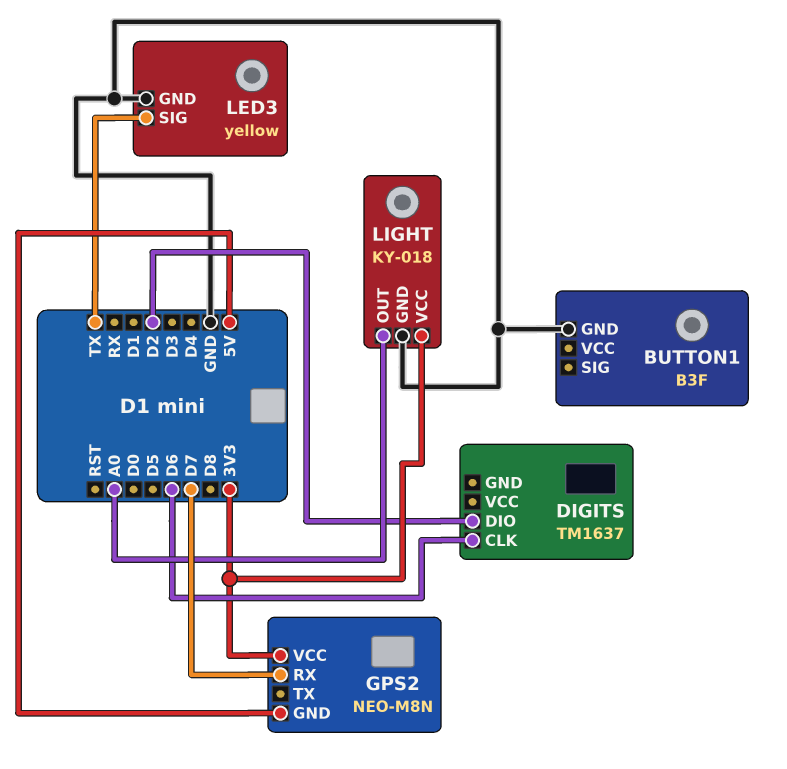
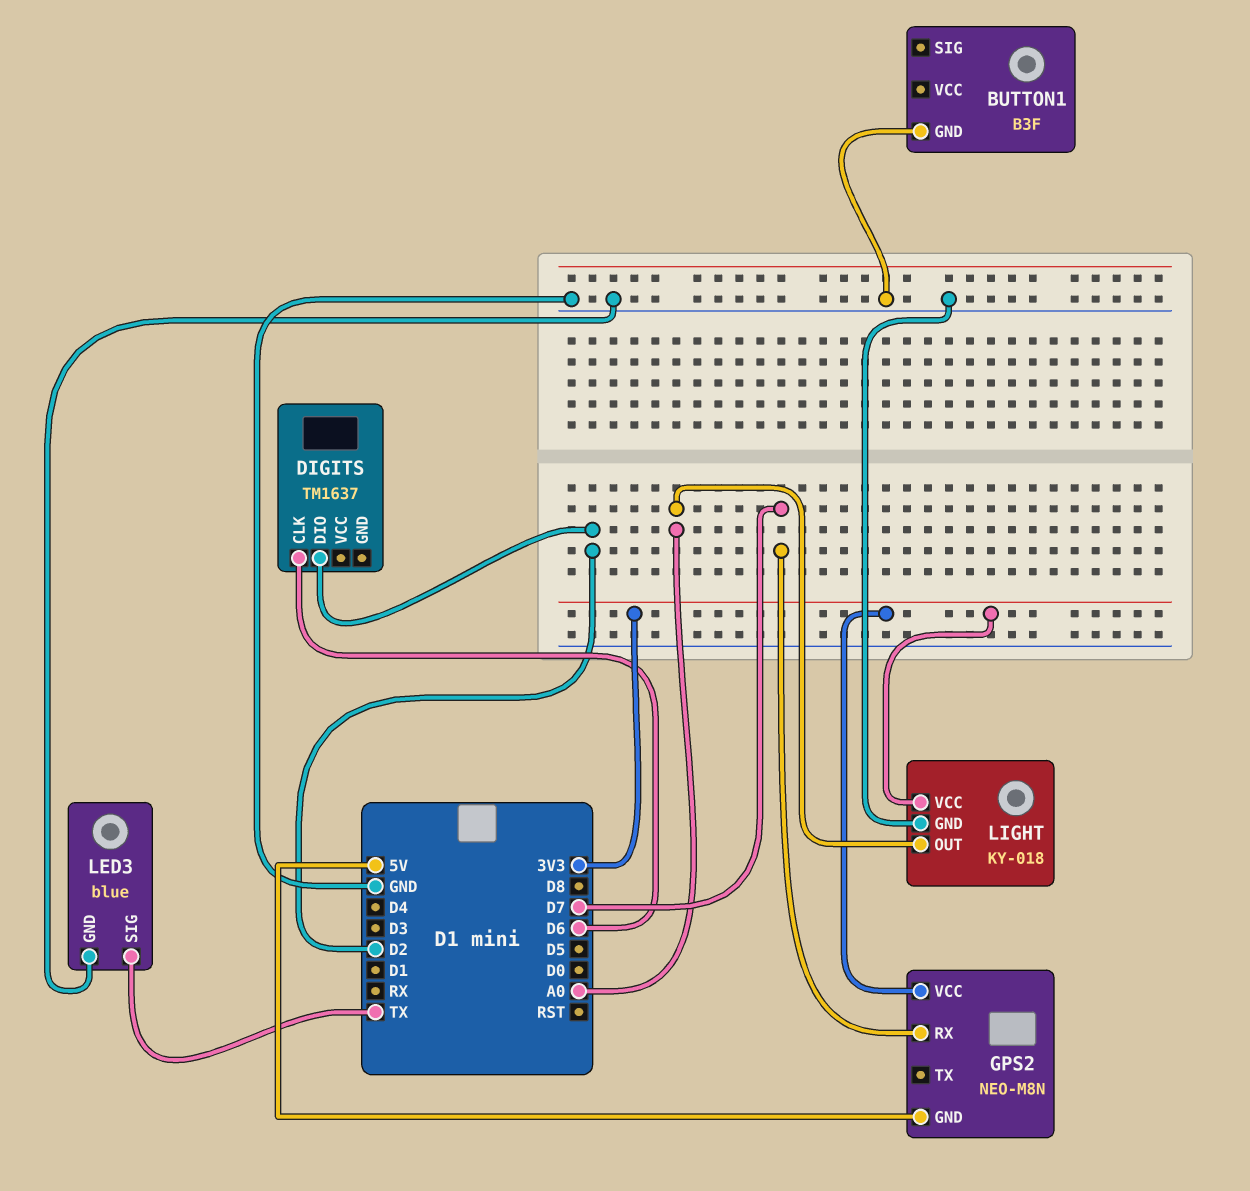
LED3: yellow -> blue

